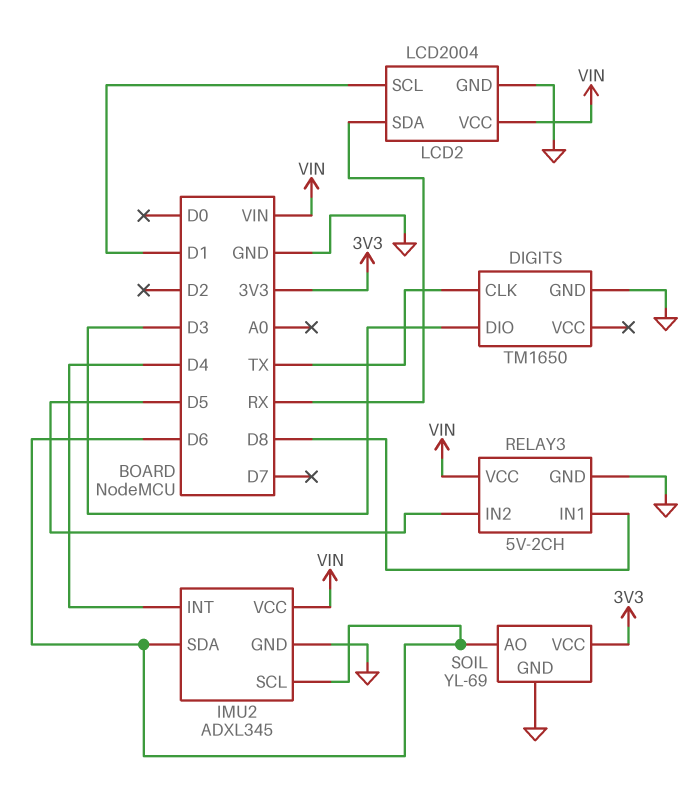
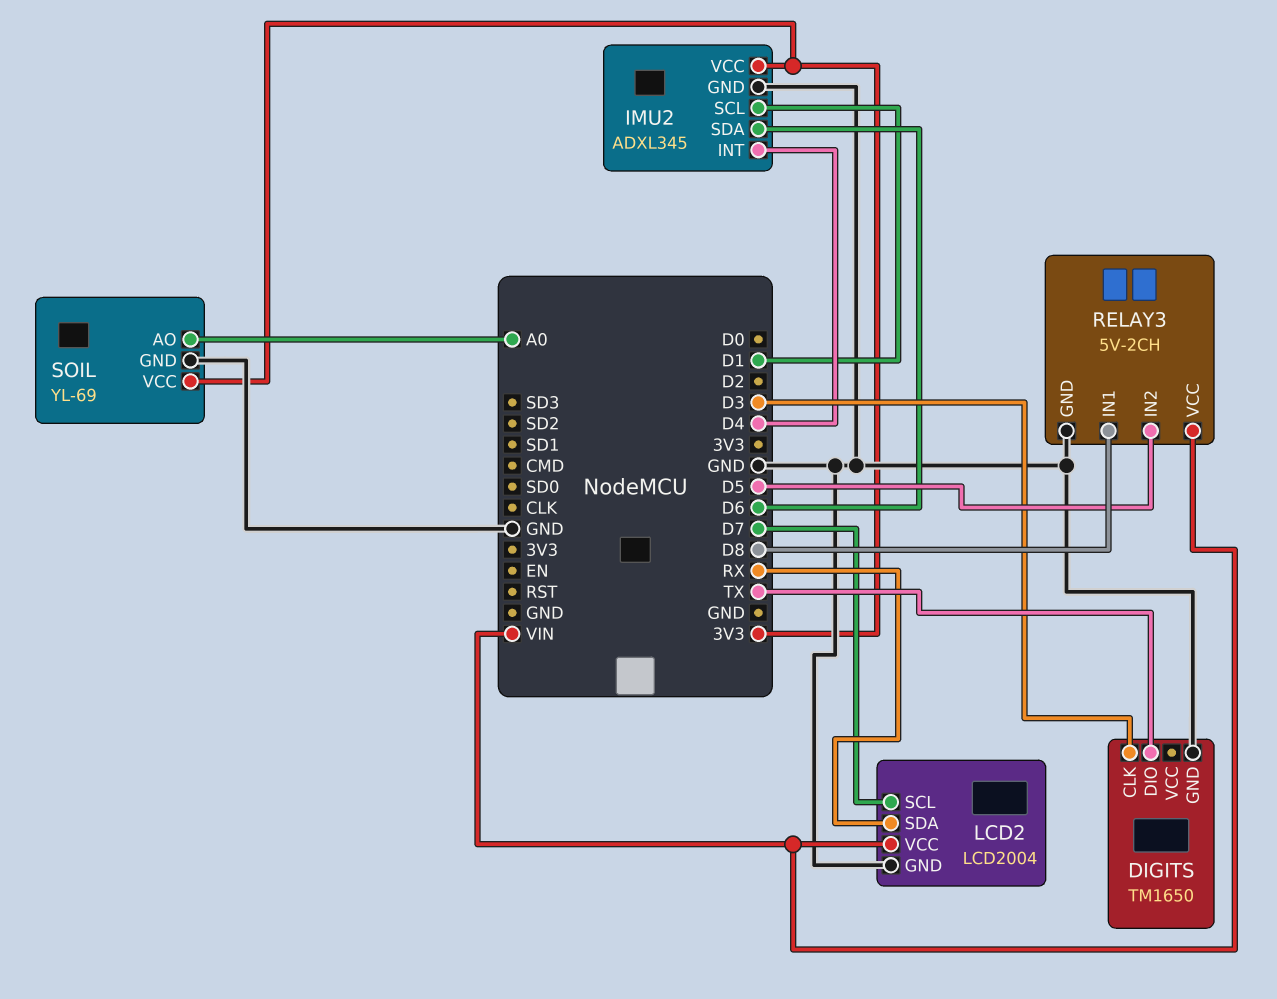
DIGITS pin CLK: TX -> D3
DIGITS pin DIO: D3 -> TX
IMU2 pin SCL: D6 -> D1
IMU2 pin VCC: VIN -> 3V3
LCD2 pin SCL: D1 -> D7
SOIL pin AO: D6 -> A0

